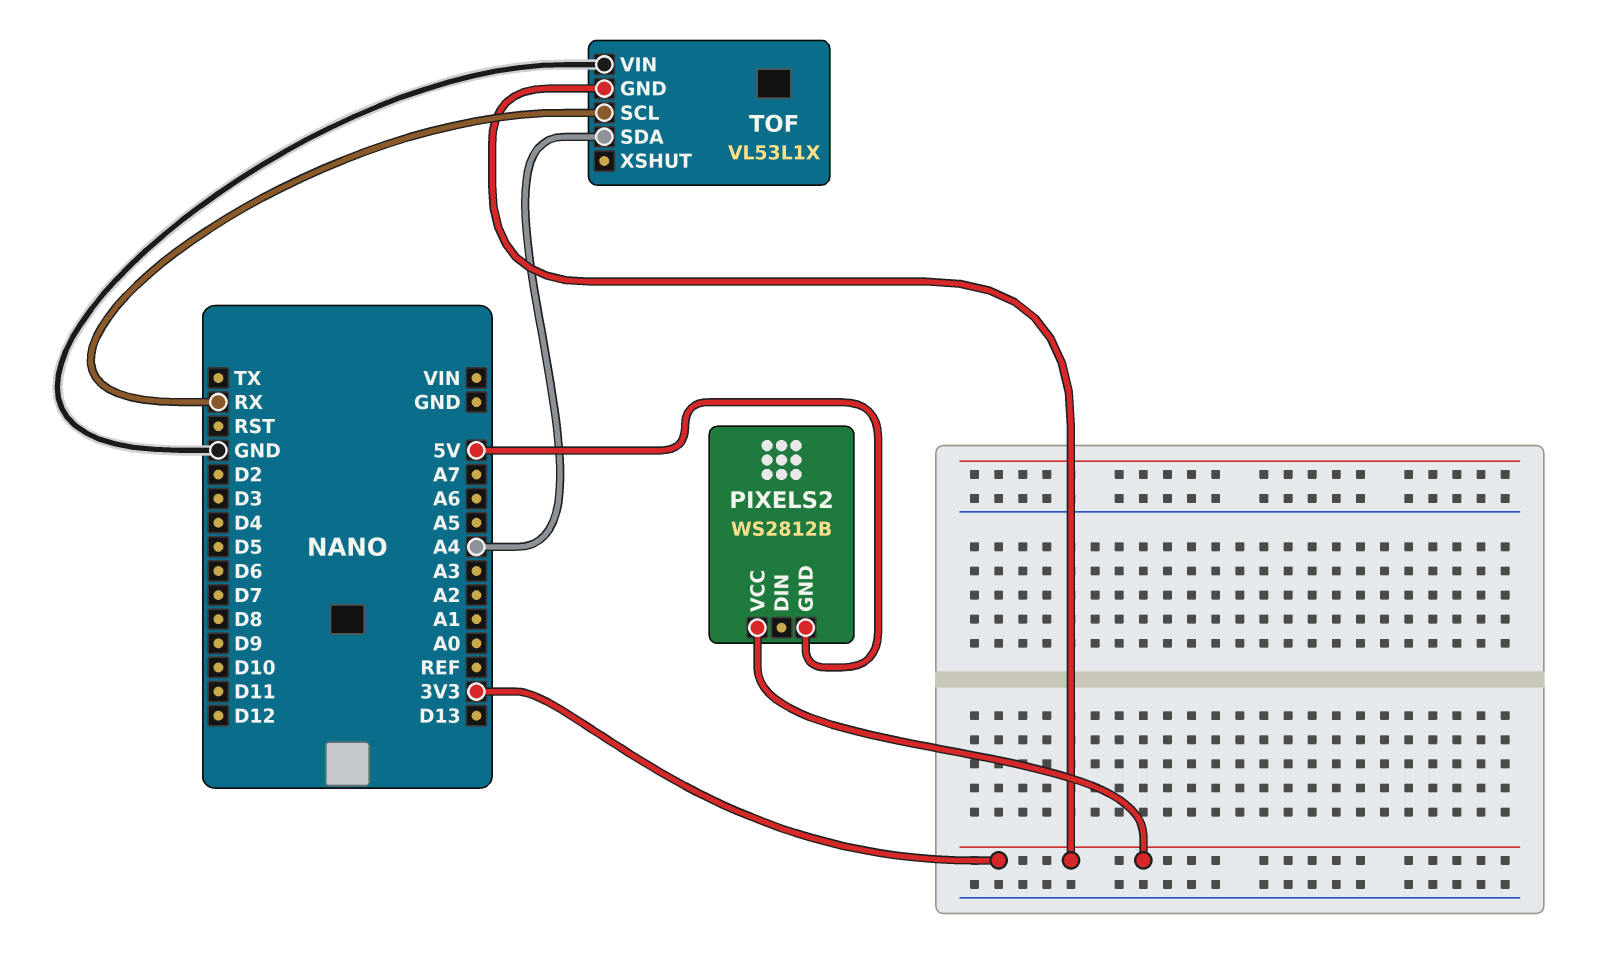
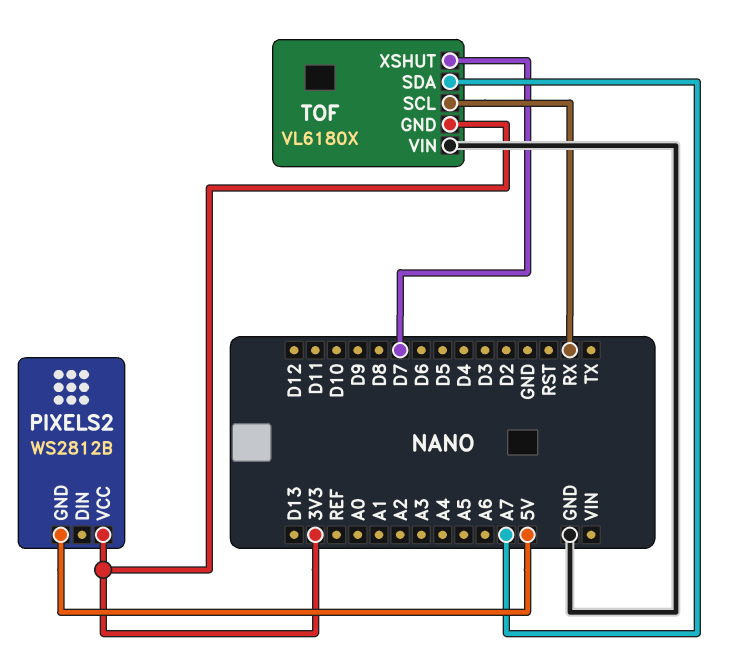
TOF: VL53L1X -> VL6180X
TOF pin SDA: A4 -> A7
TOF pin XSHUT: none -> D7

